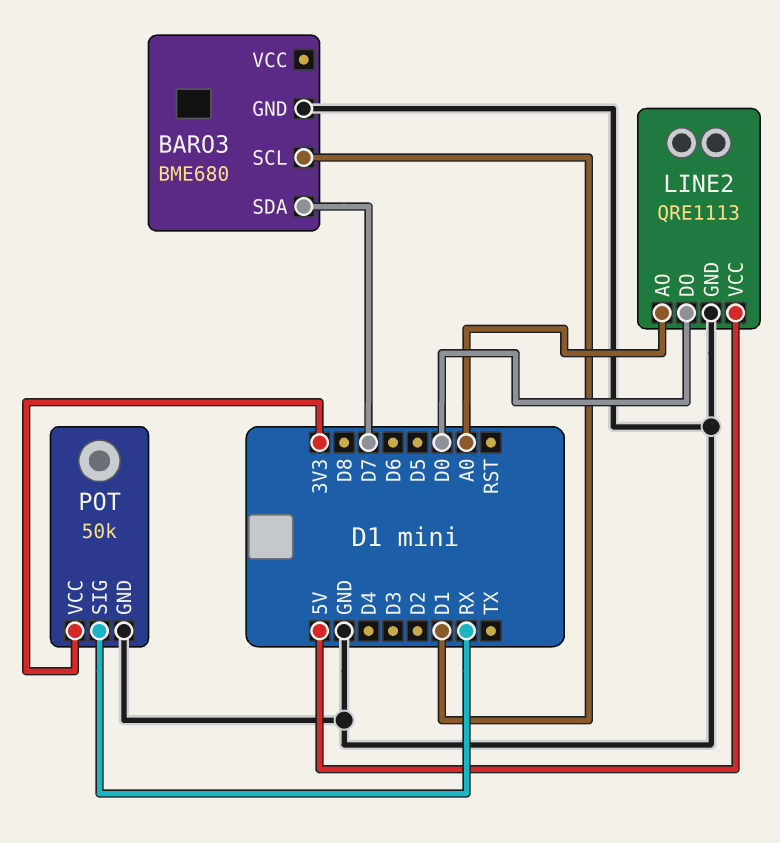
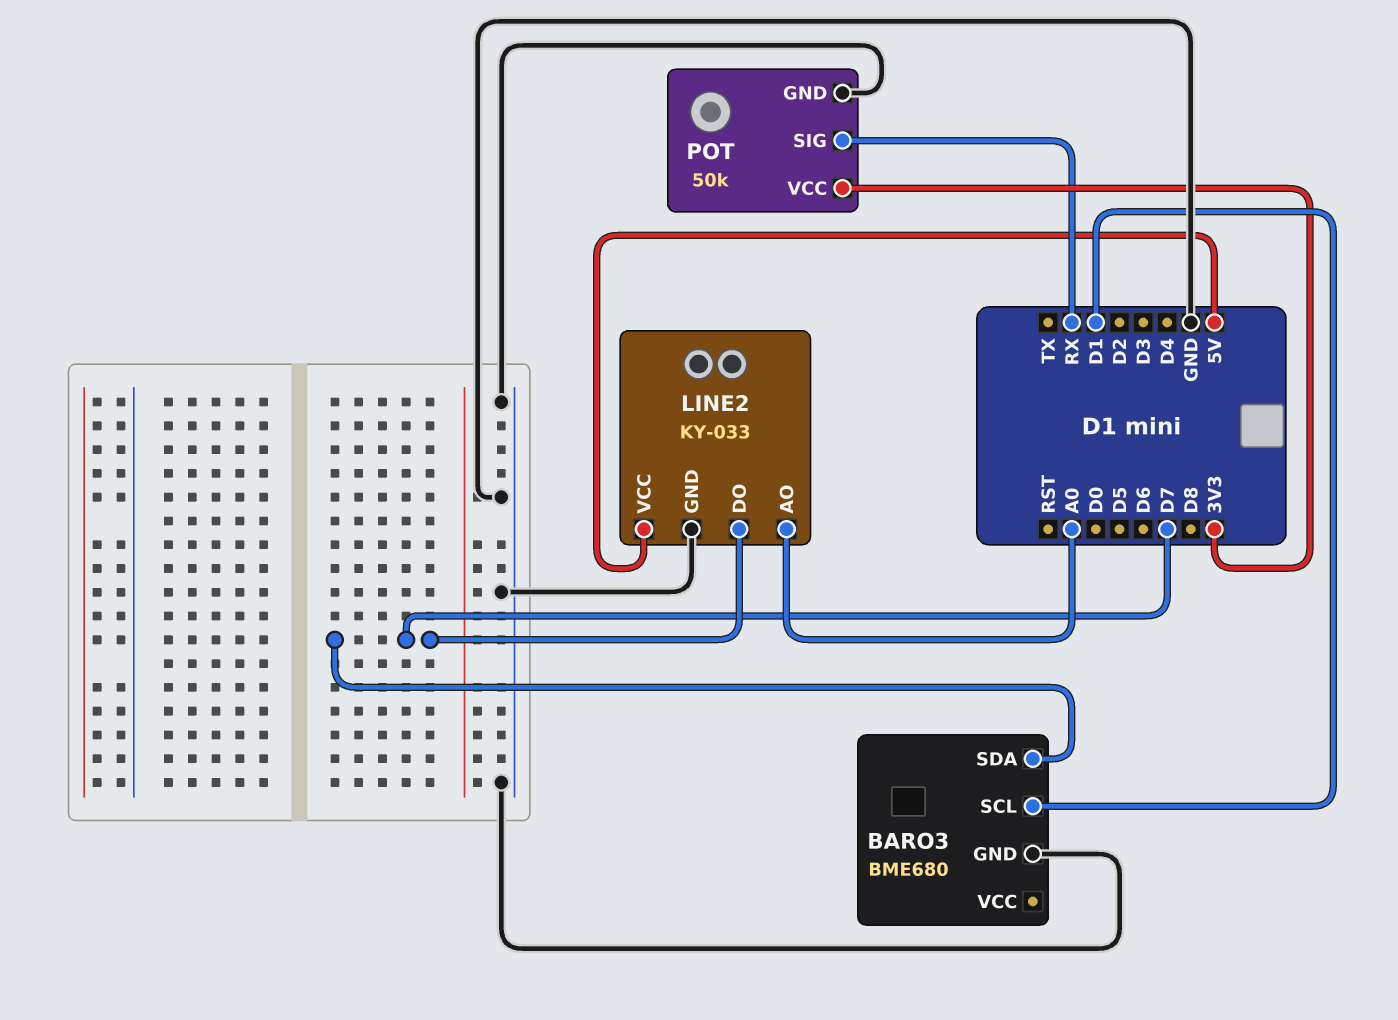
LINE2: QRE1113 -> KY-033
LINE2 pin DO: D0 -> D7

